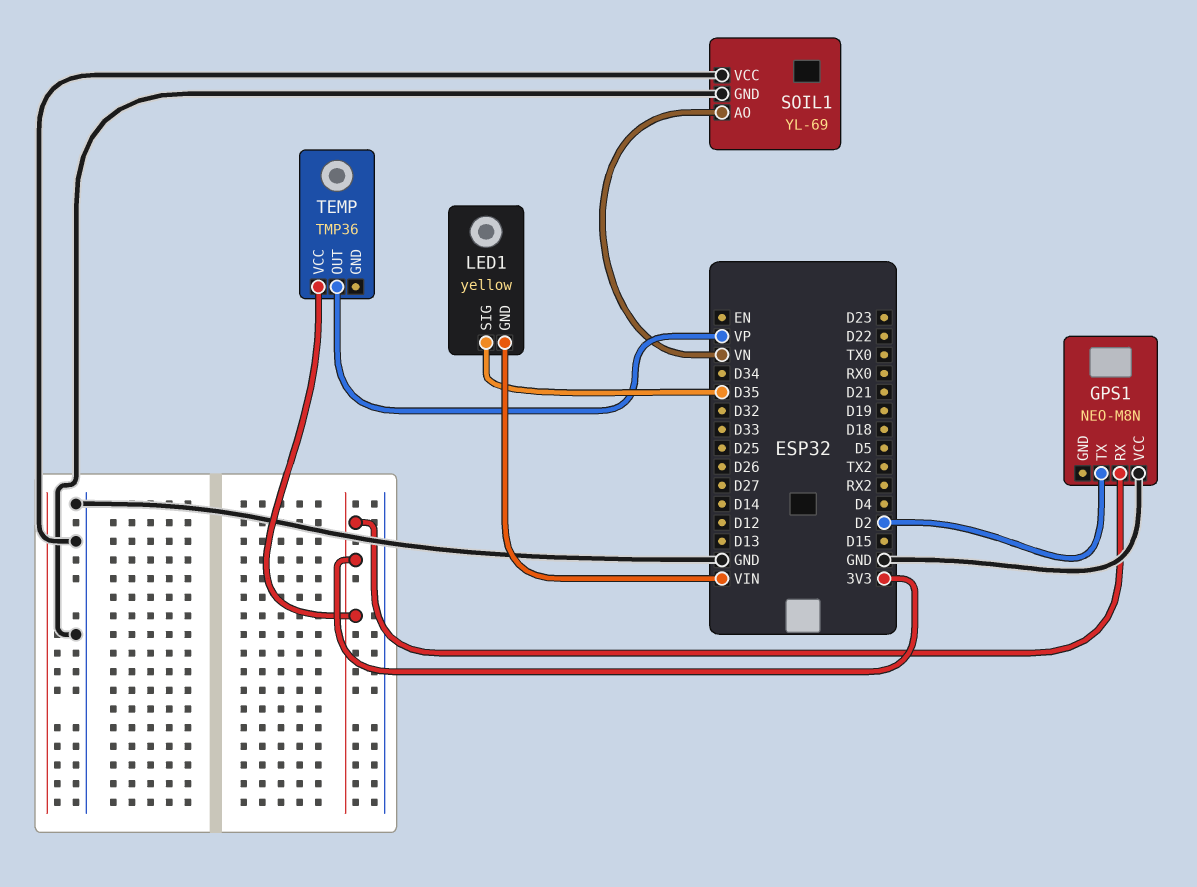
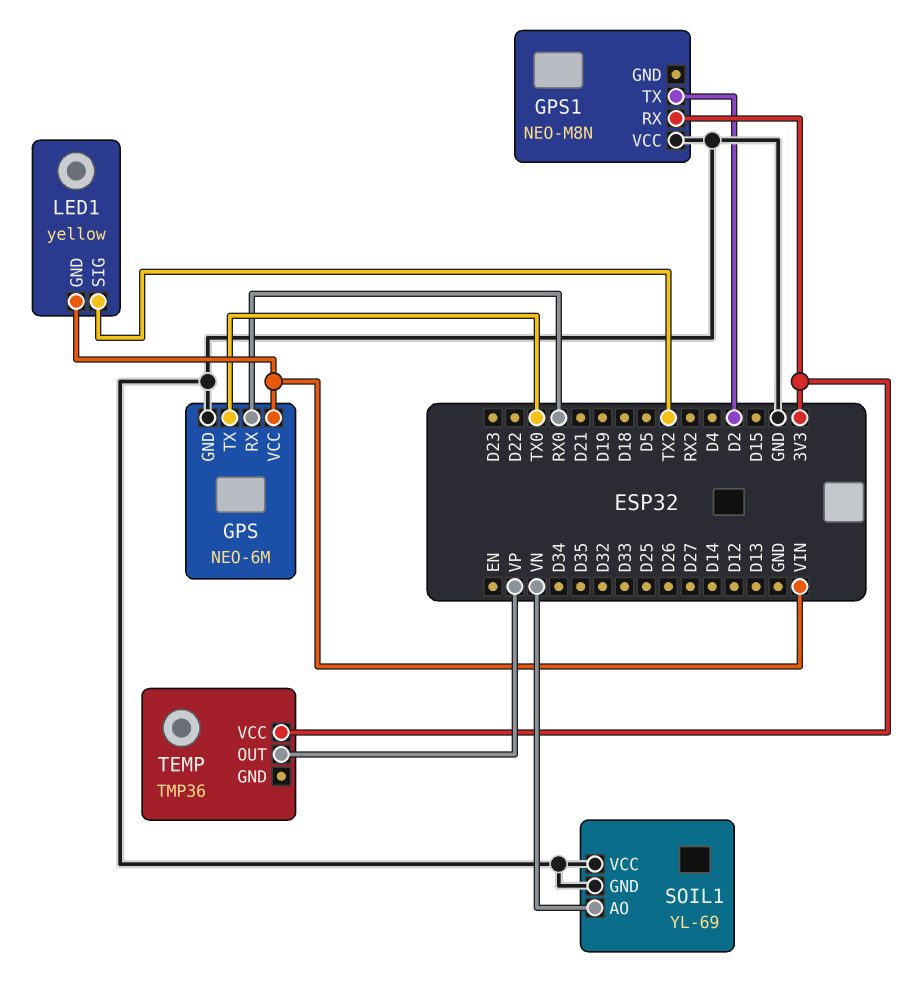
GPS: none -> NEO-6M
GPS pin GND: none -> GND
GPS pin RX: none -> RX0
GPS pin TX: none -> TX0
GPS pin VCC: none -> VIN
LED1 pin SIG: D35 -> TX2

